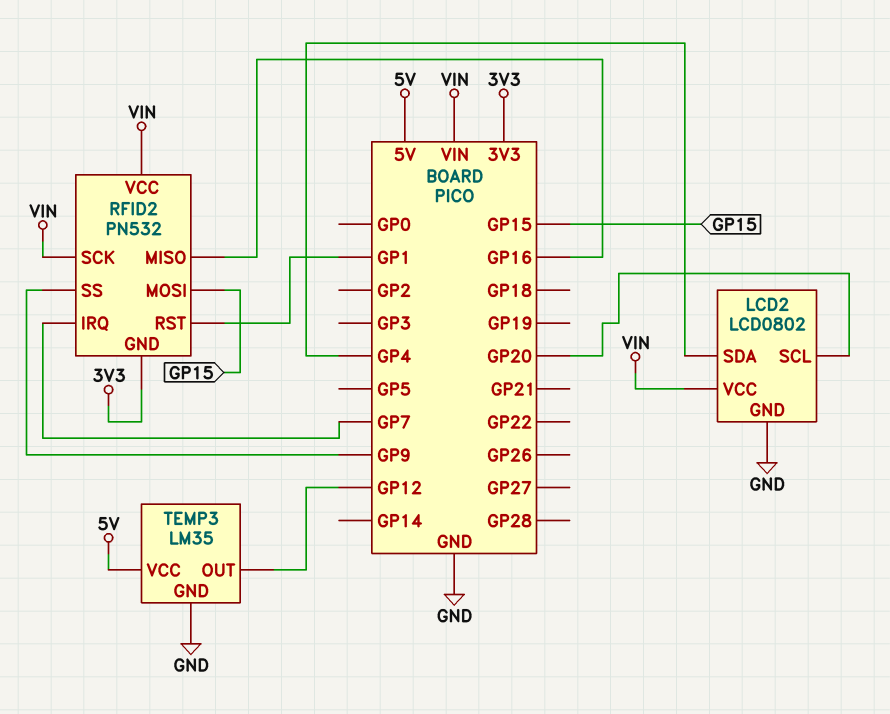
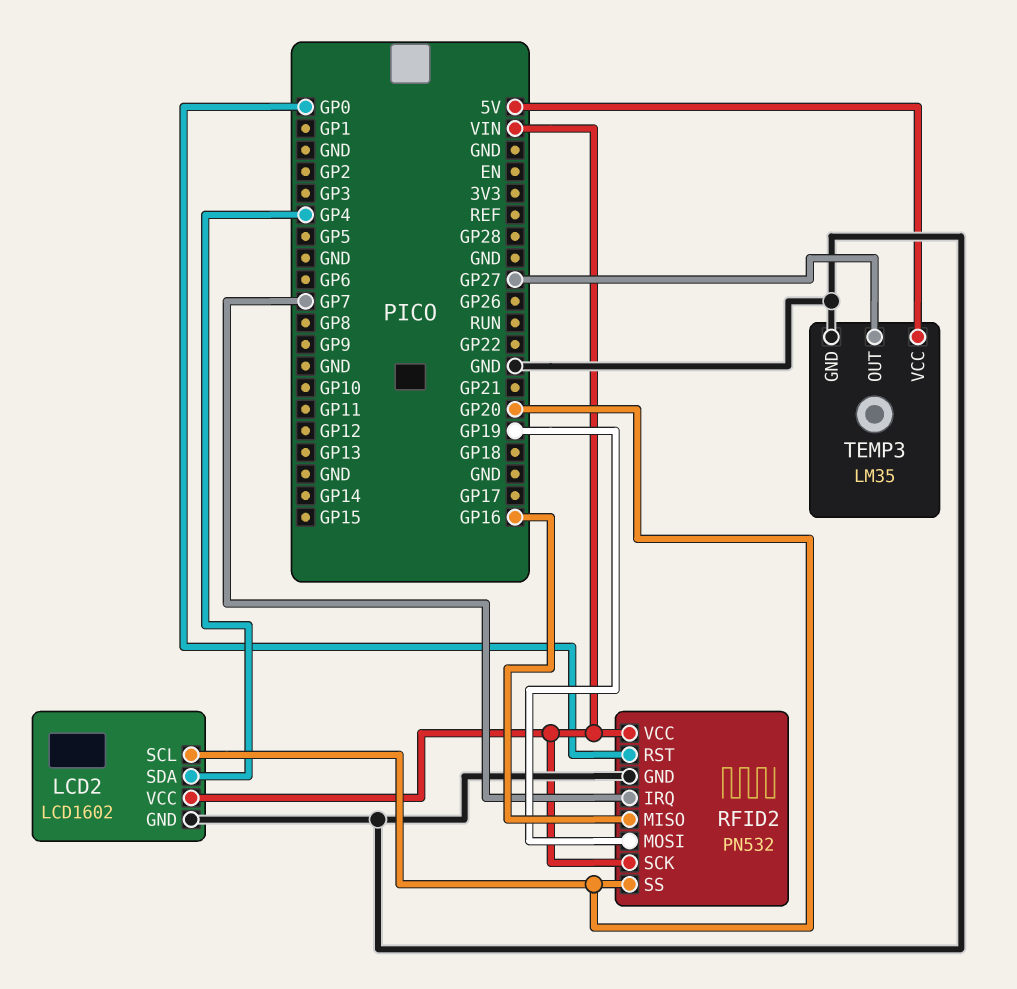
LCD2: LCD0802 -> LCD1602
RFID2 pin GND: 3V3 -> GND
RFID2 pin MOSI: GP15 -> GP19
RFID2 pin RST: GP1 -> GP0
RFID2 pin SS: GP9 -> GP20
TEMP3 pin OUT: GP12 -> GP27

